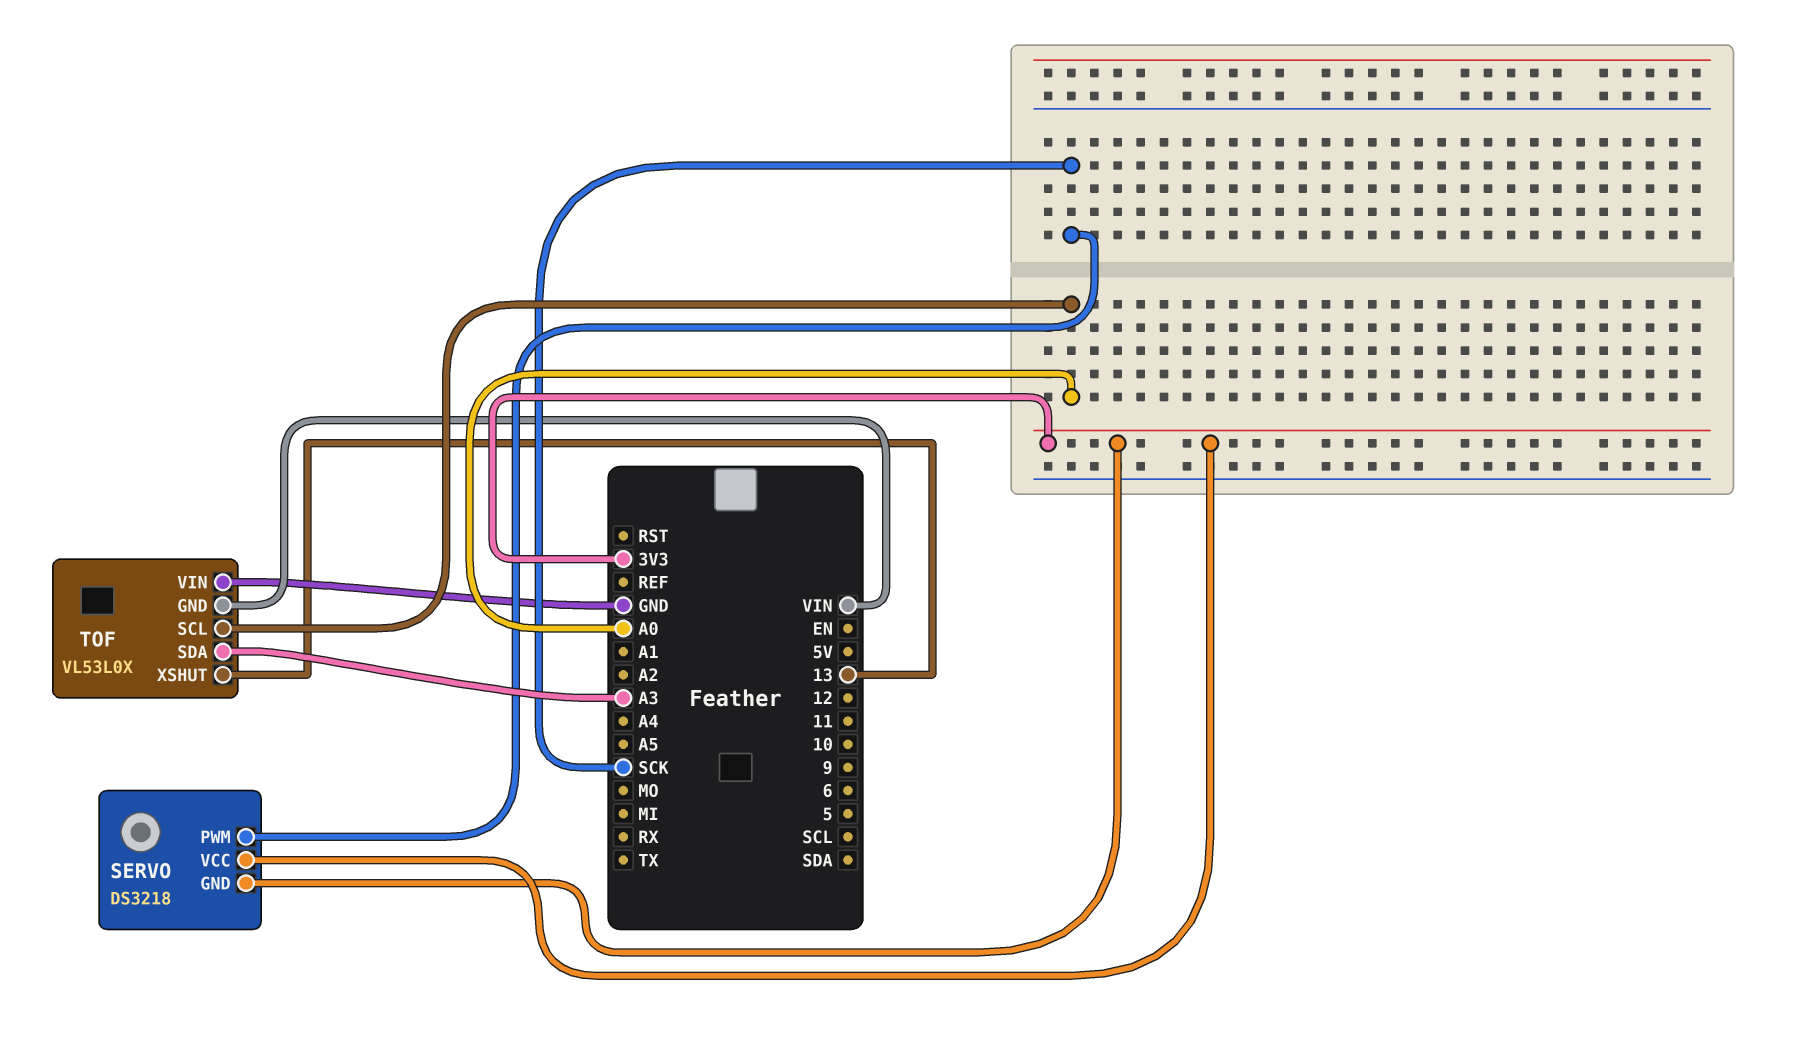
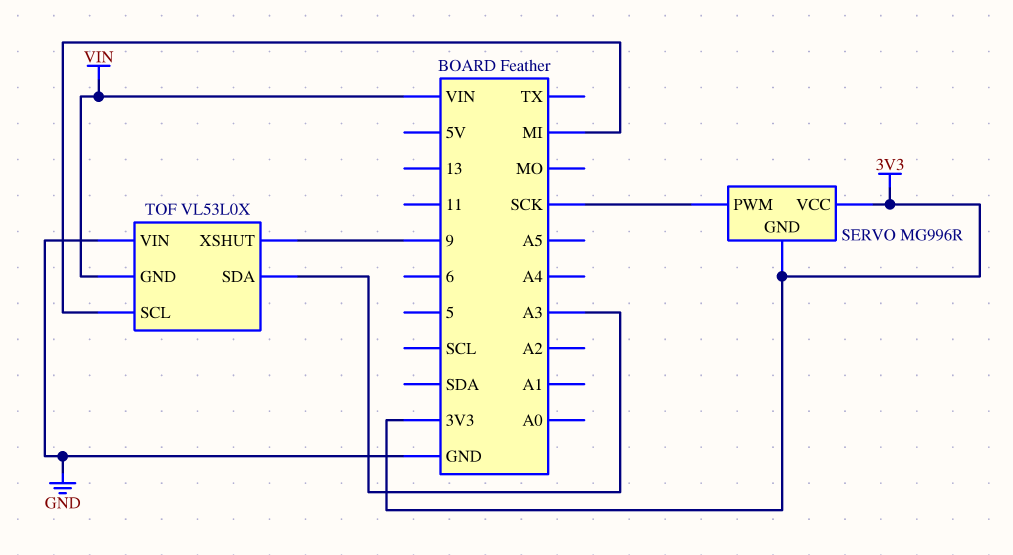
SERVO: DS3218 -> MG996R
TOF pin SCL: A0 -> MI
TOF pin XSHUT: 13 -> 9

